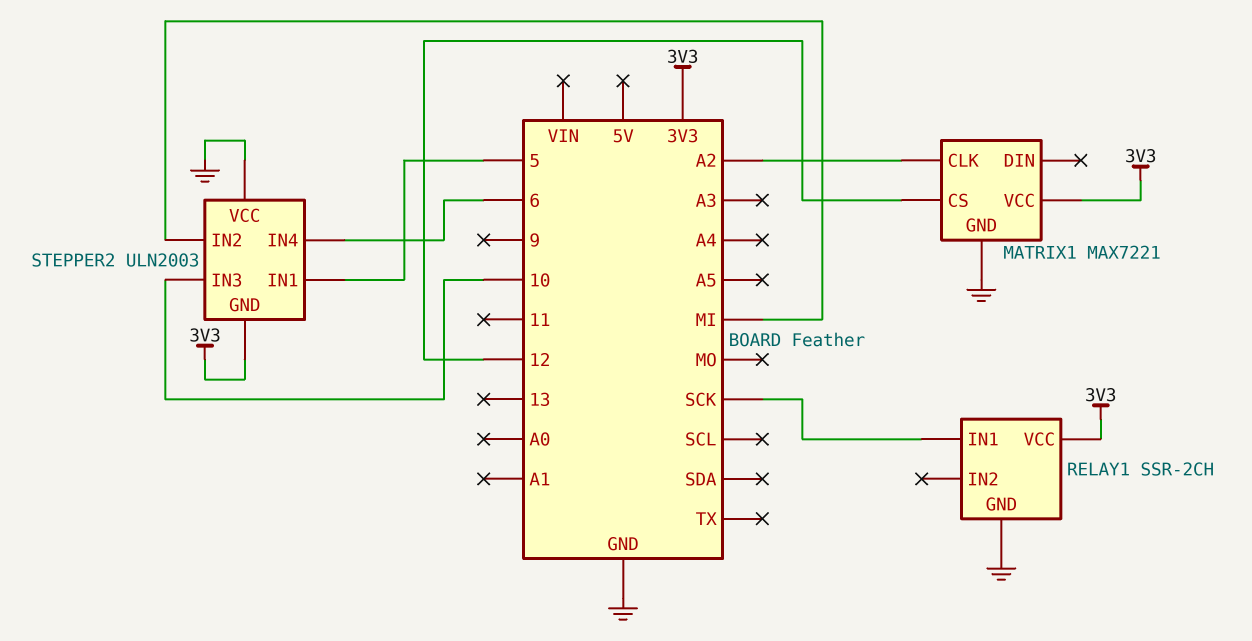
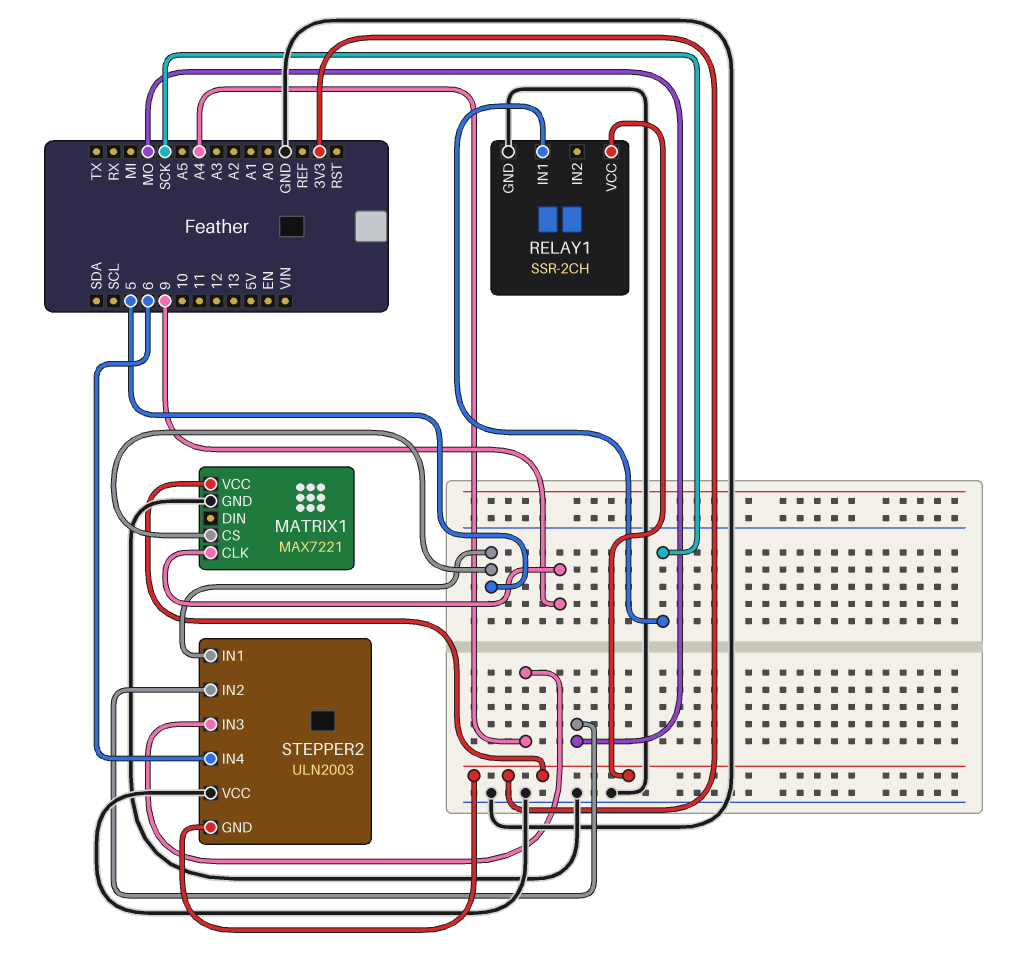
MATRIX1 pin CLK: A2 -> 9
MATRIX1 pin CS: 12 -> 5
STEPPER2 pin IN2: MI -> MO
STEPPER2 pin IN3: 10 -> A4

